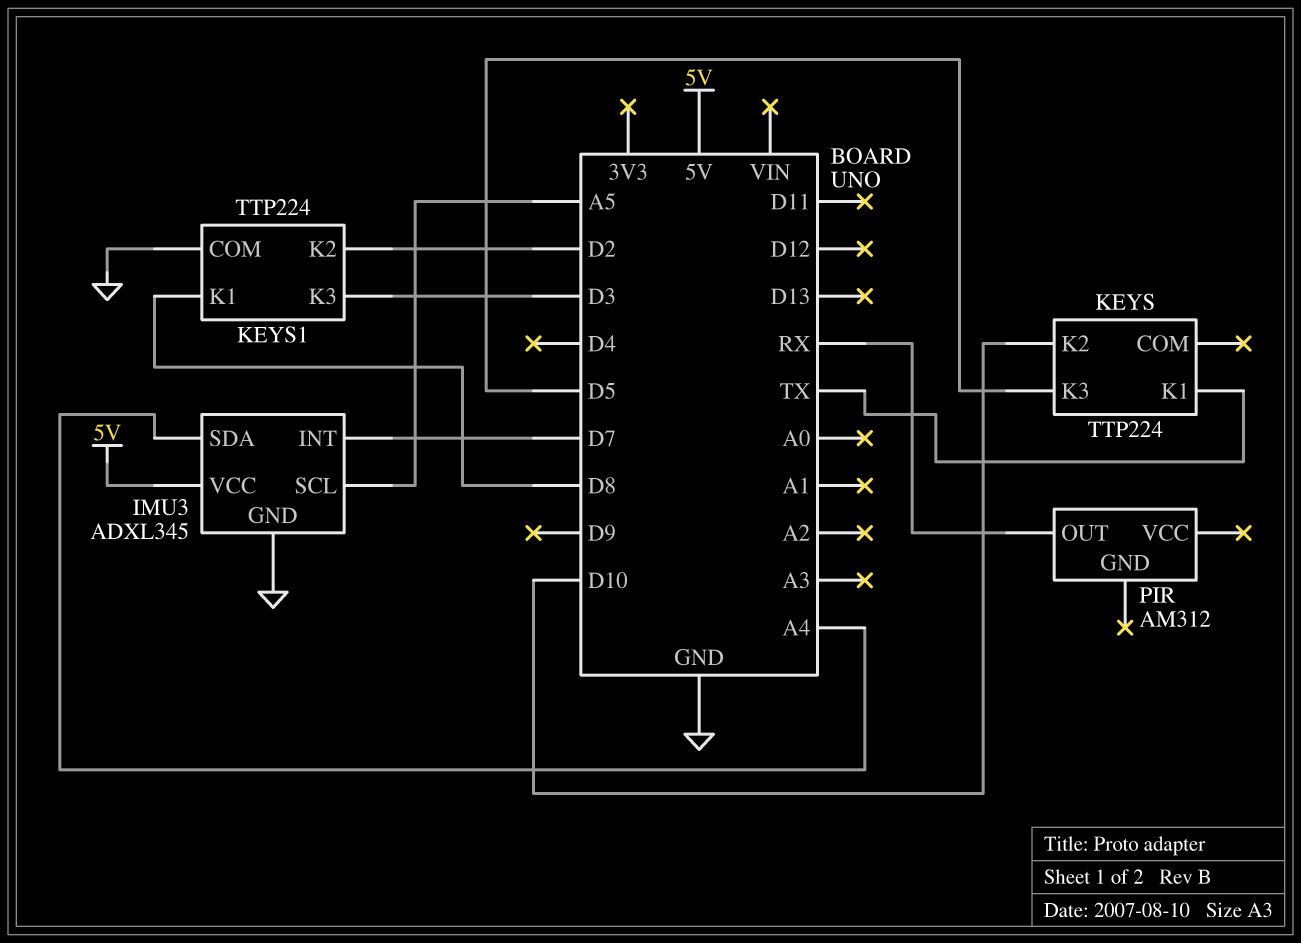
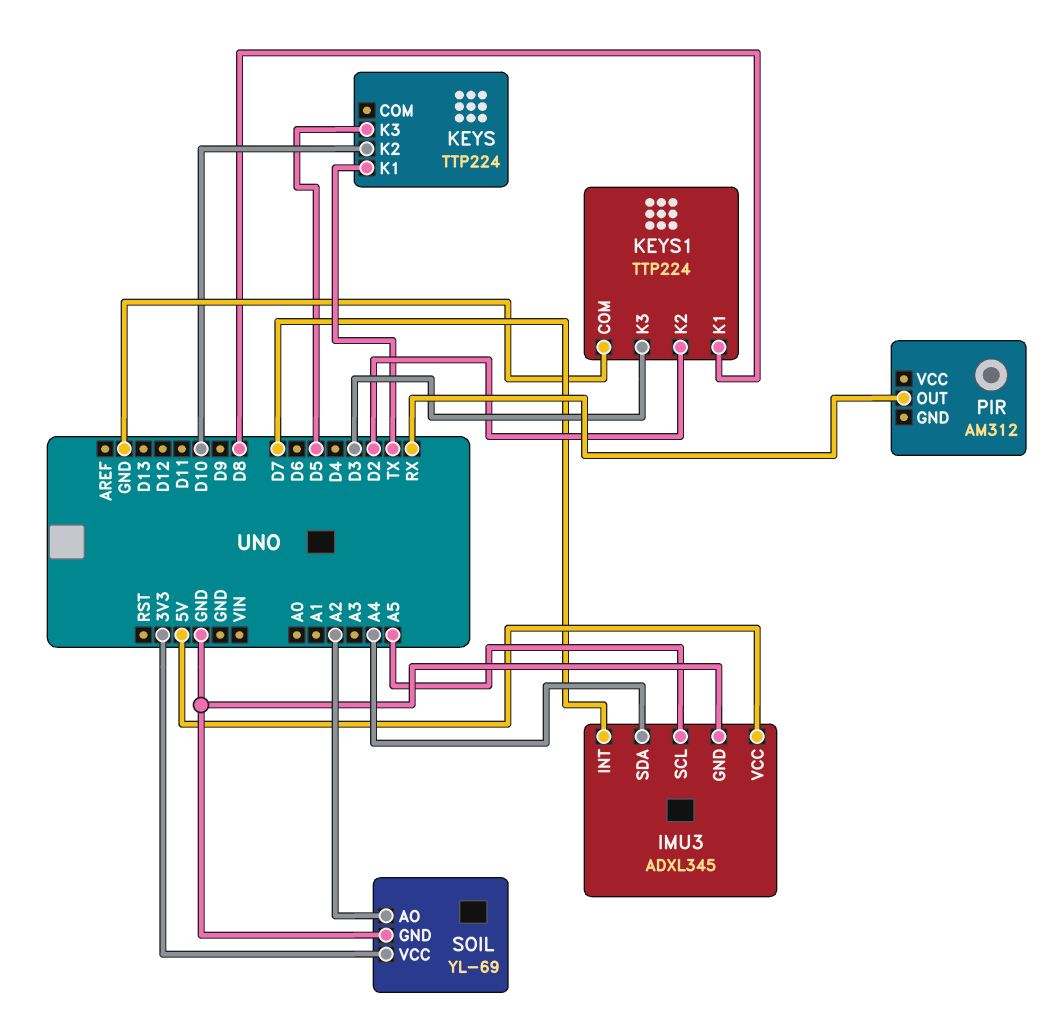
SOIL: none -> YL-69
SOIL pin AO: none -> A2
SOIL pin GND: none -> GND
SOIL pin VCC: none -> 3V3

